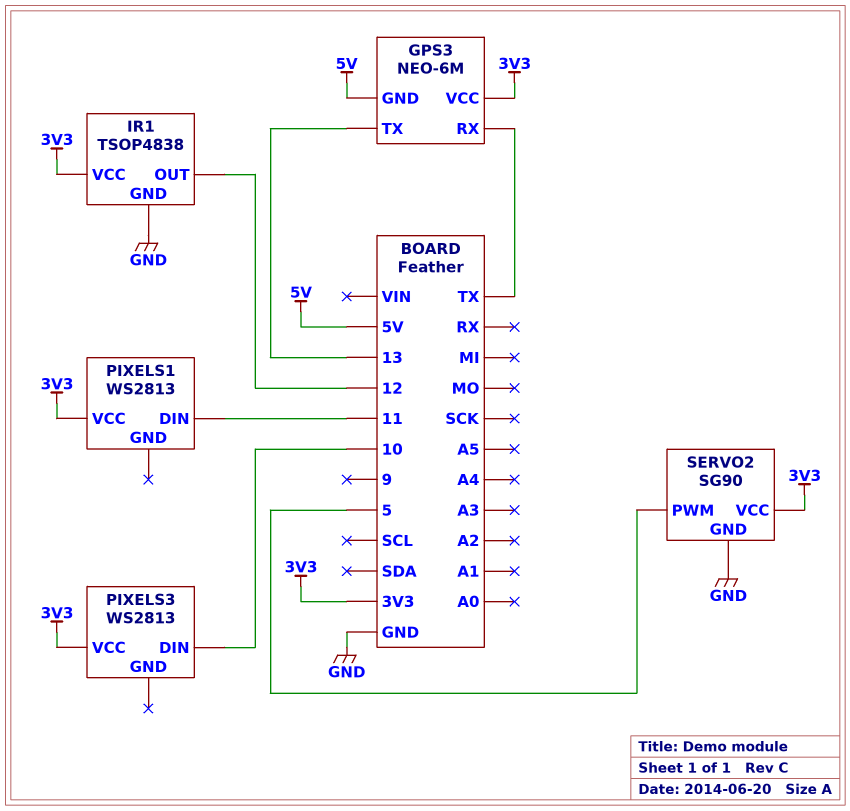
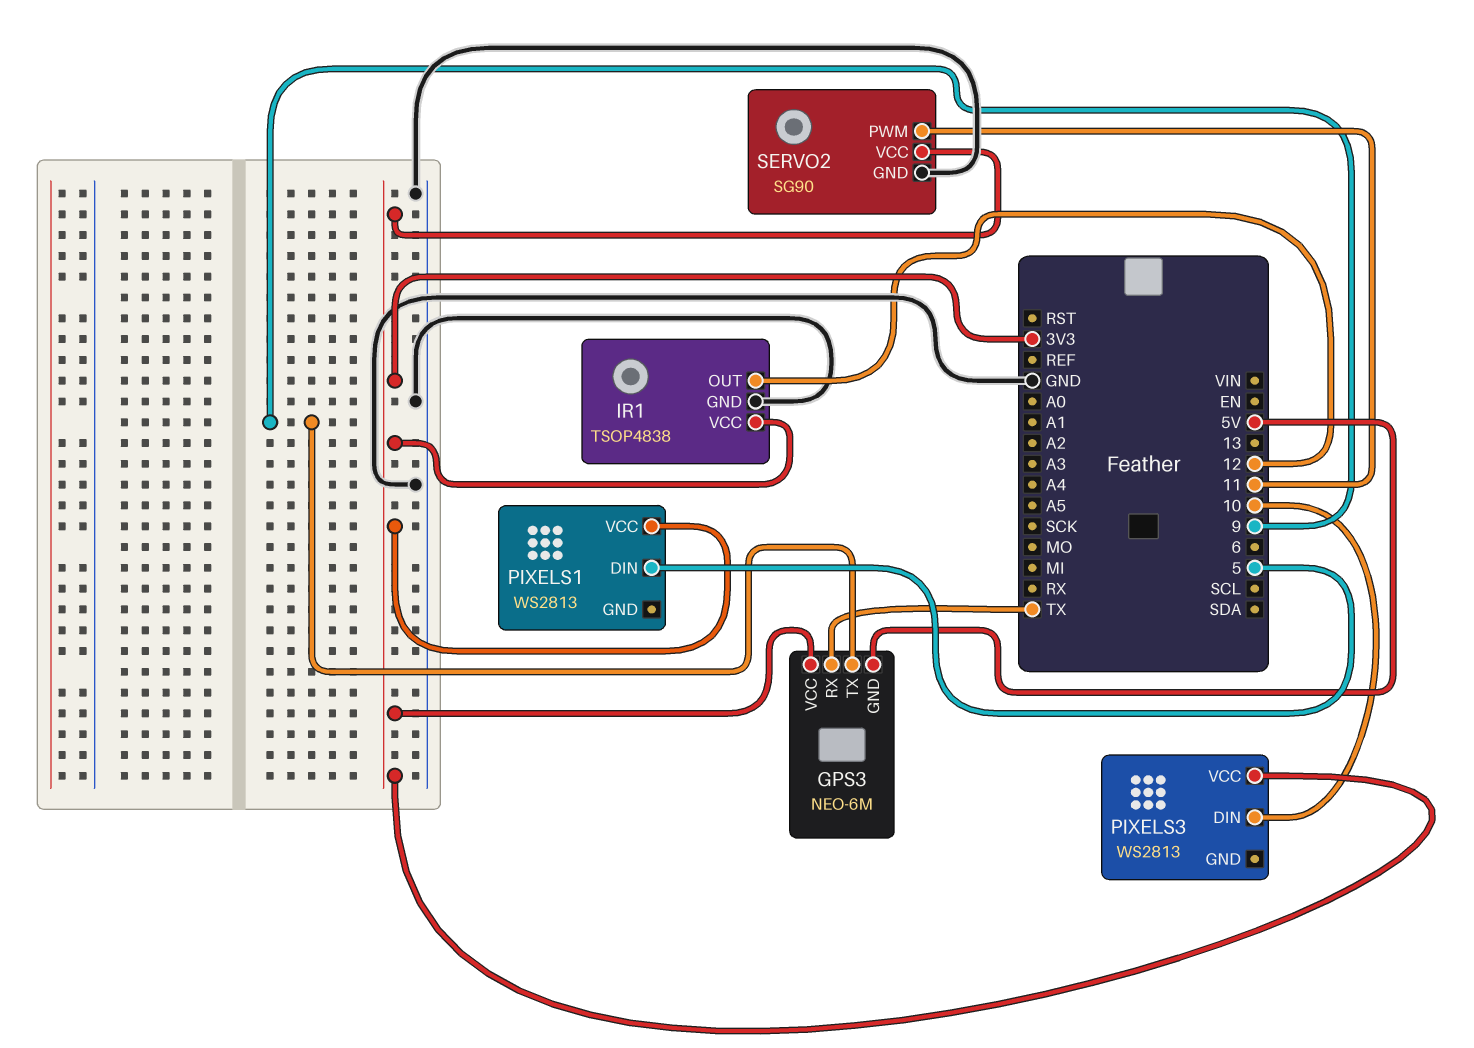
GPS3 pin TX: 13 -> 9
PIXELS1 pin DIN: 11 -> 5
SERVO2 pin PWM: 5 -> 11

